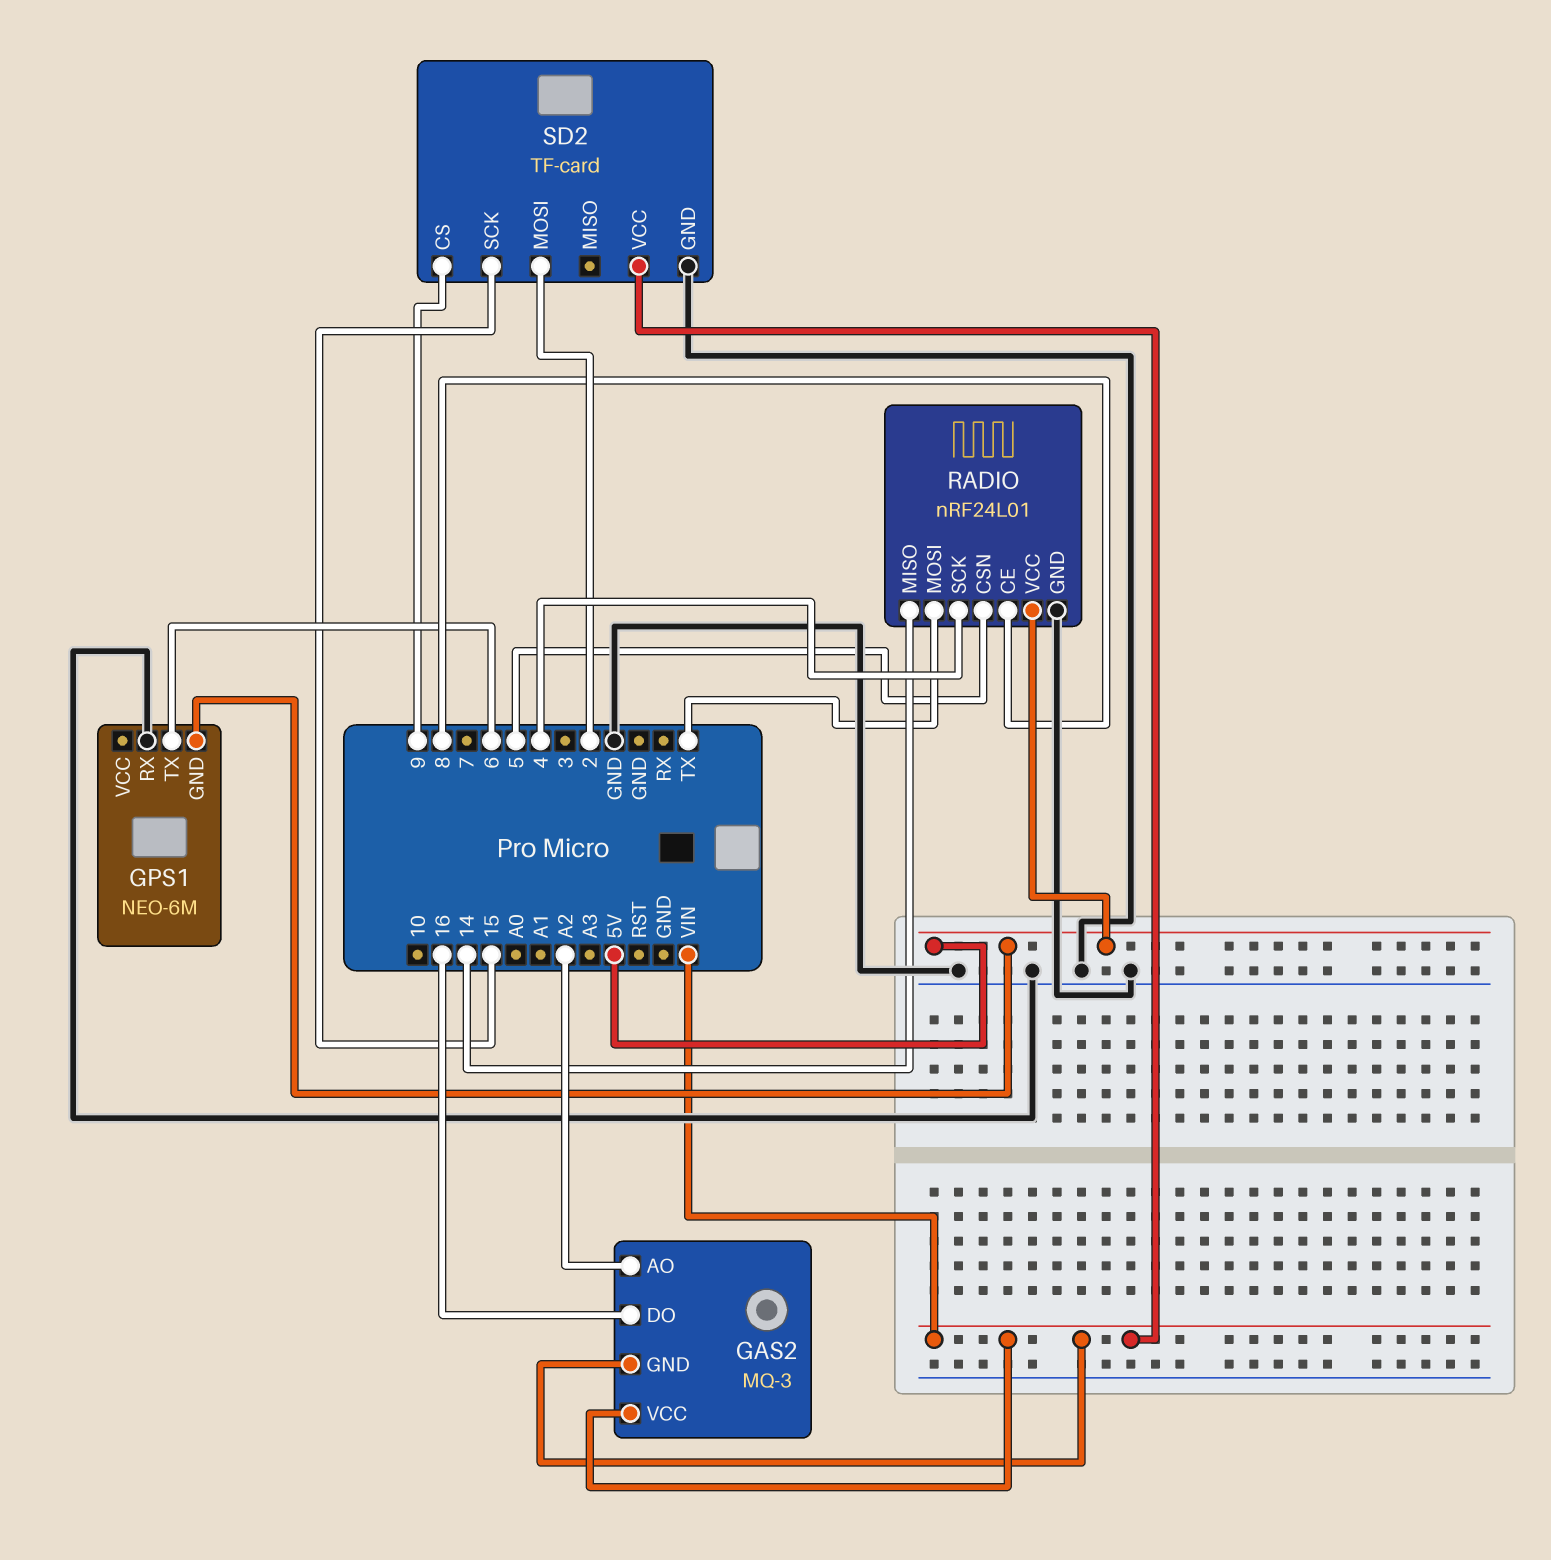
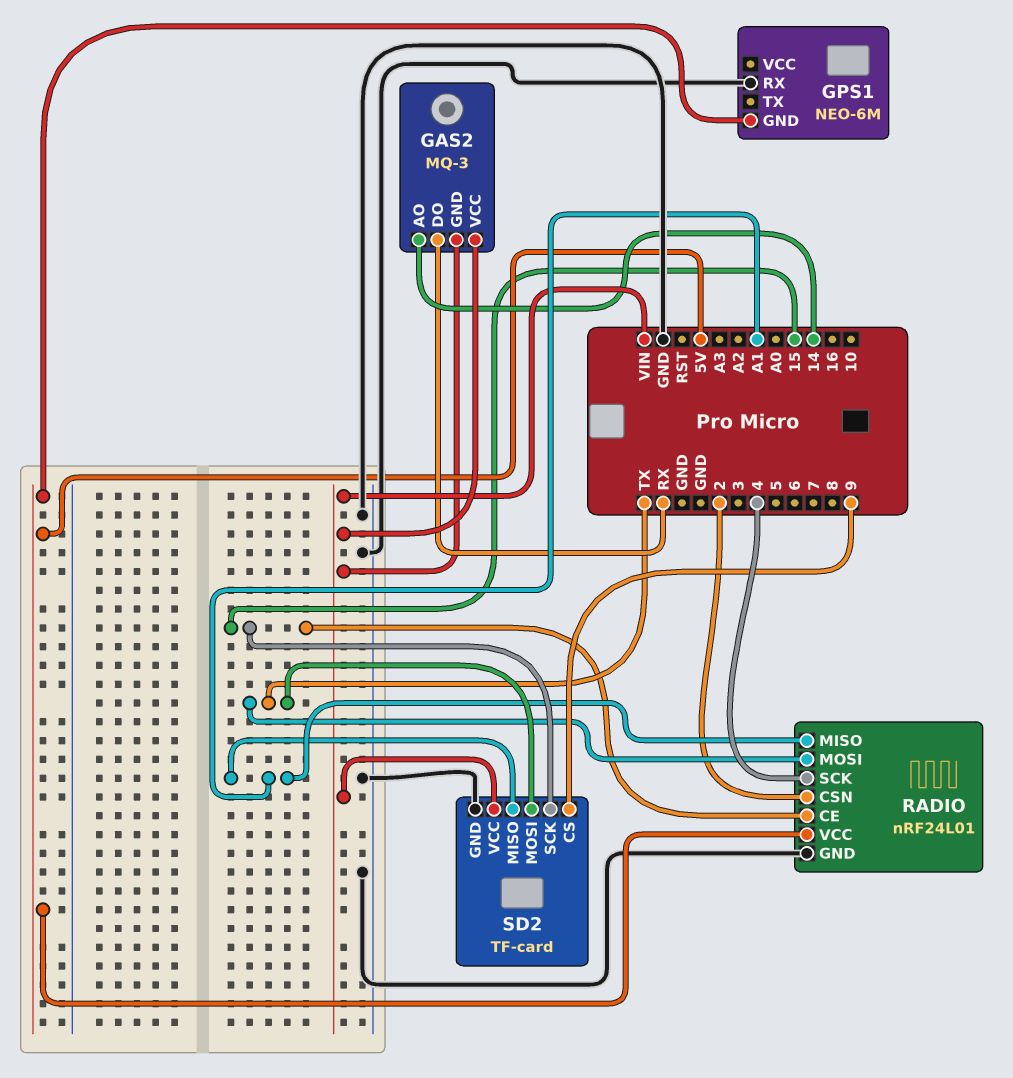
GAS2 pin AO: A2 -> 14
GAS2 pin DO: 16 -> RX
GPS1 pin TX: 6 -> none
RADIO pin CE: 8 -> 15
RADIO pin CSN: 5 -> 2
RADIO pin MISO: 14 -> A1
SD2 pin MISO: none -> A1
SD2 pin MOSI: 2 -> TX

